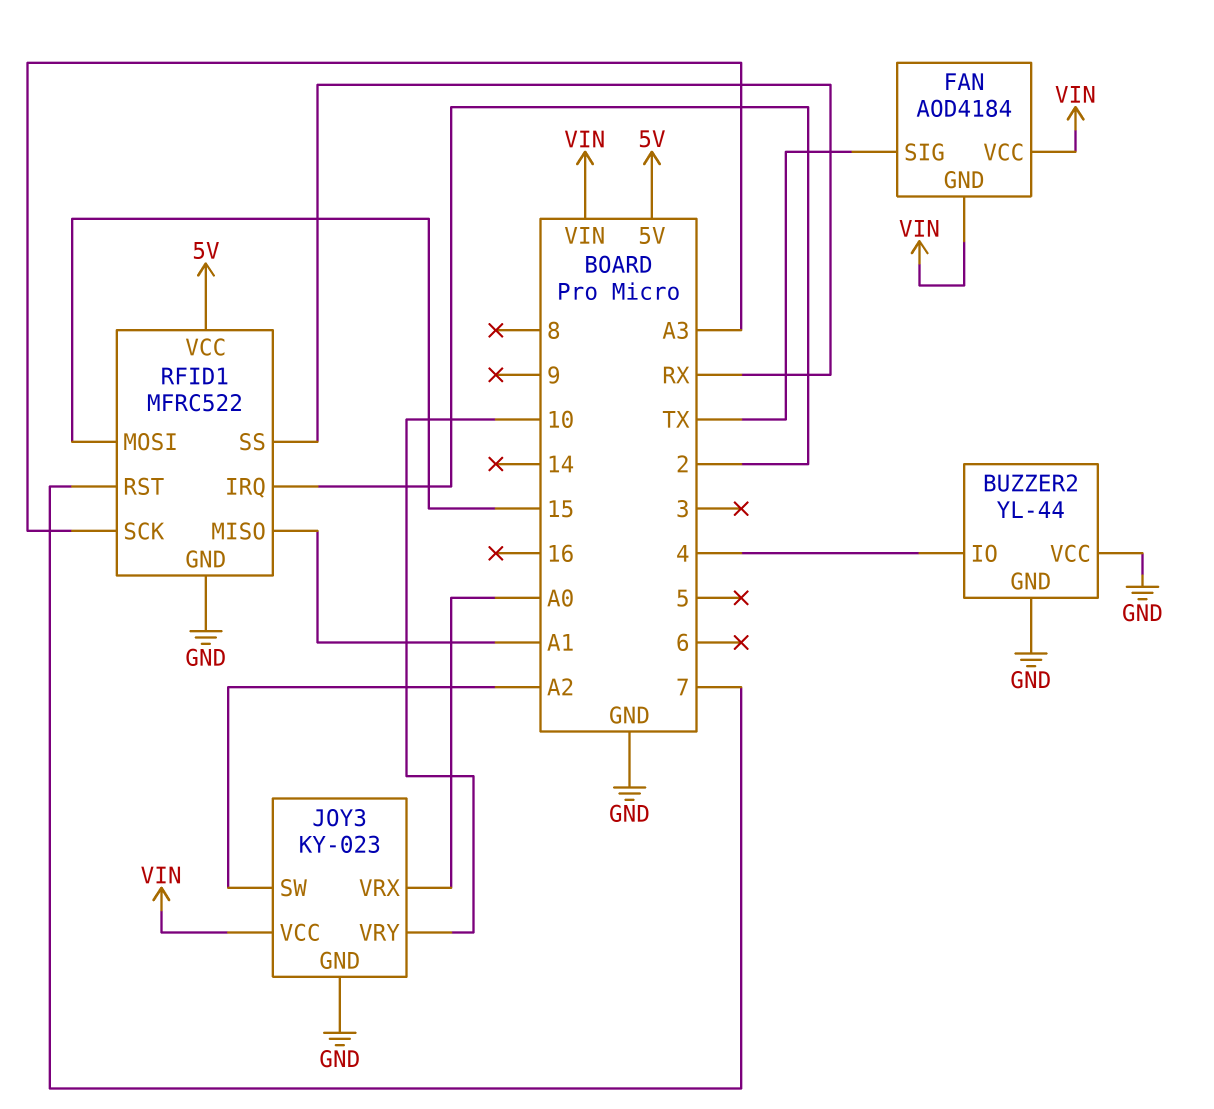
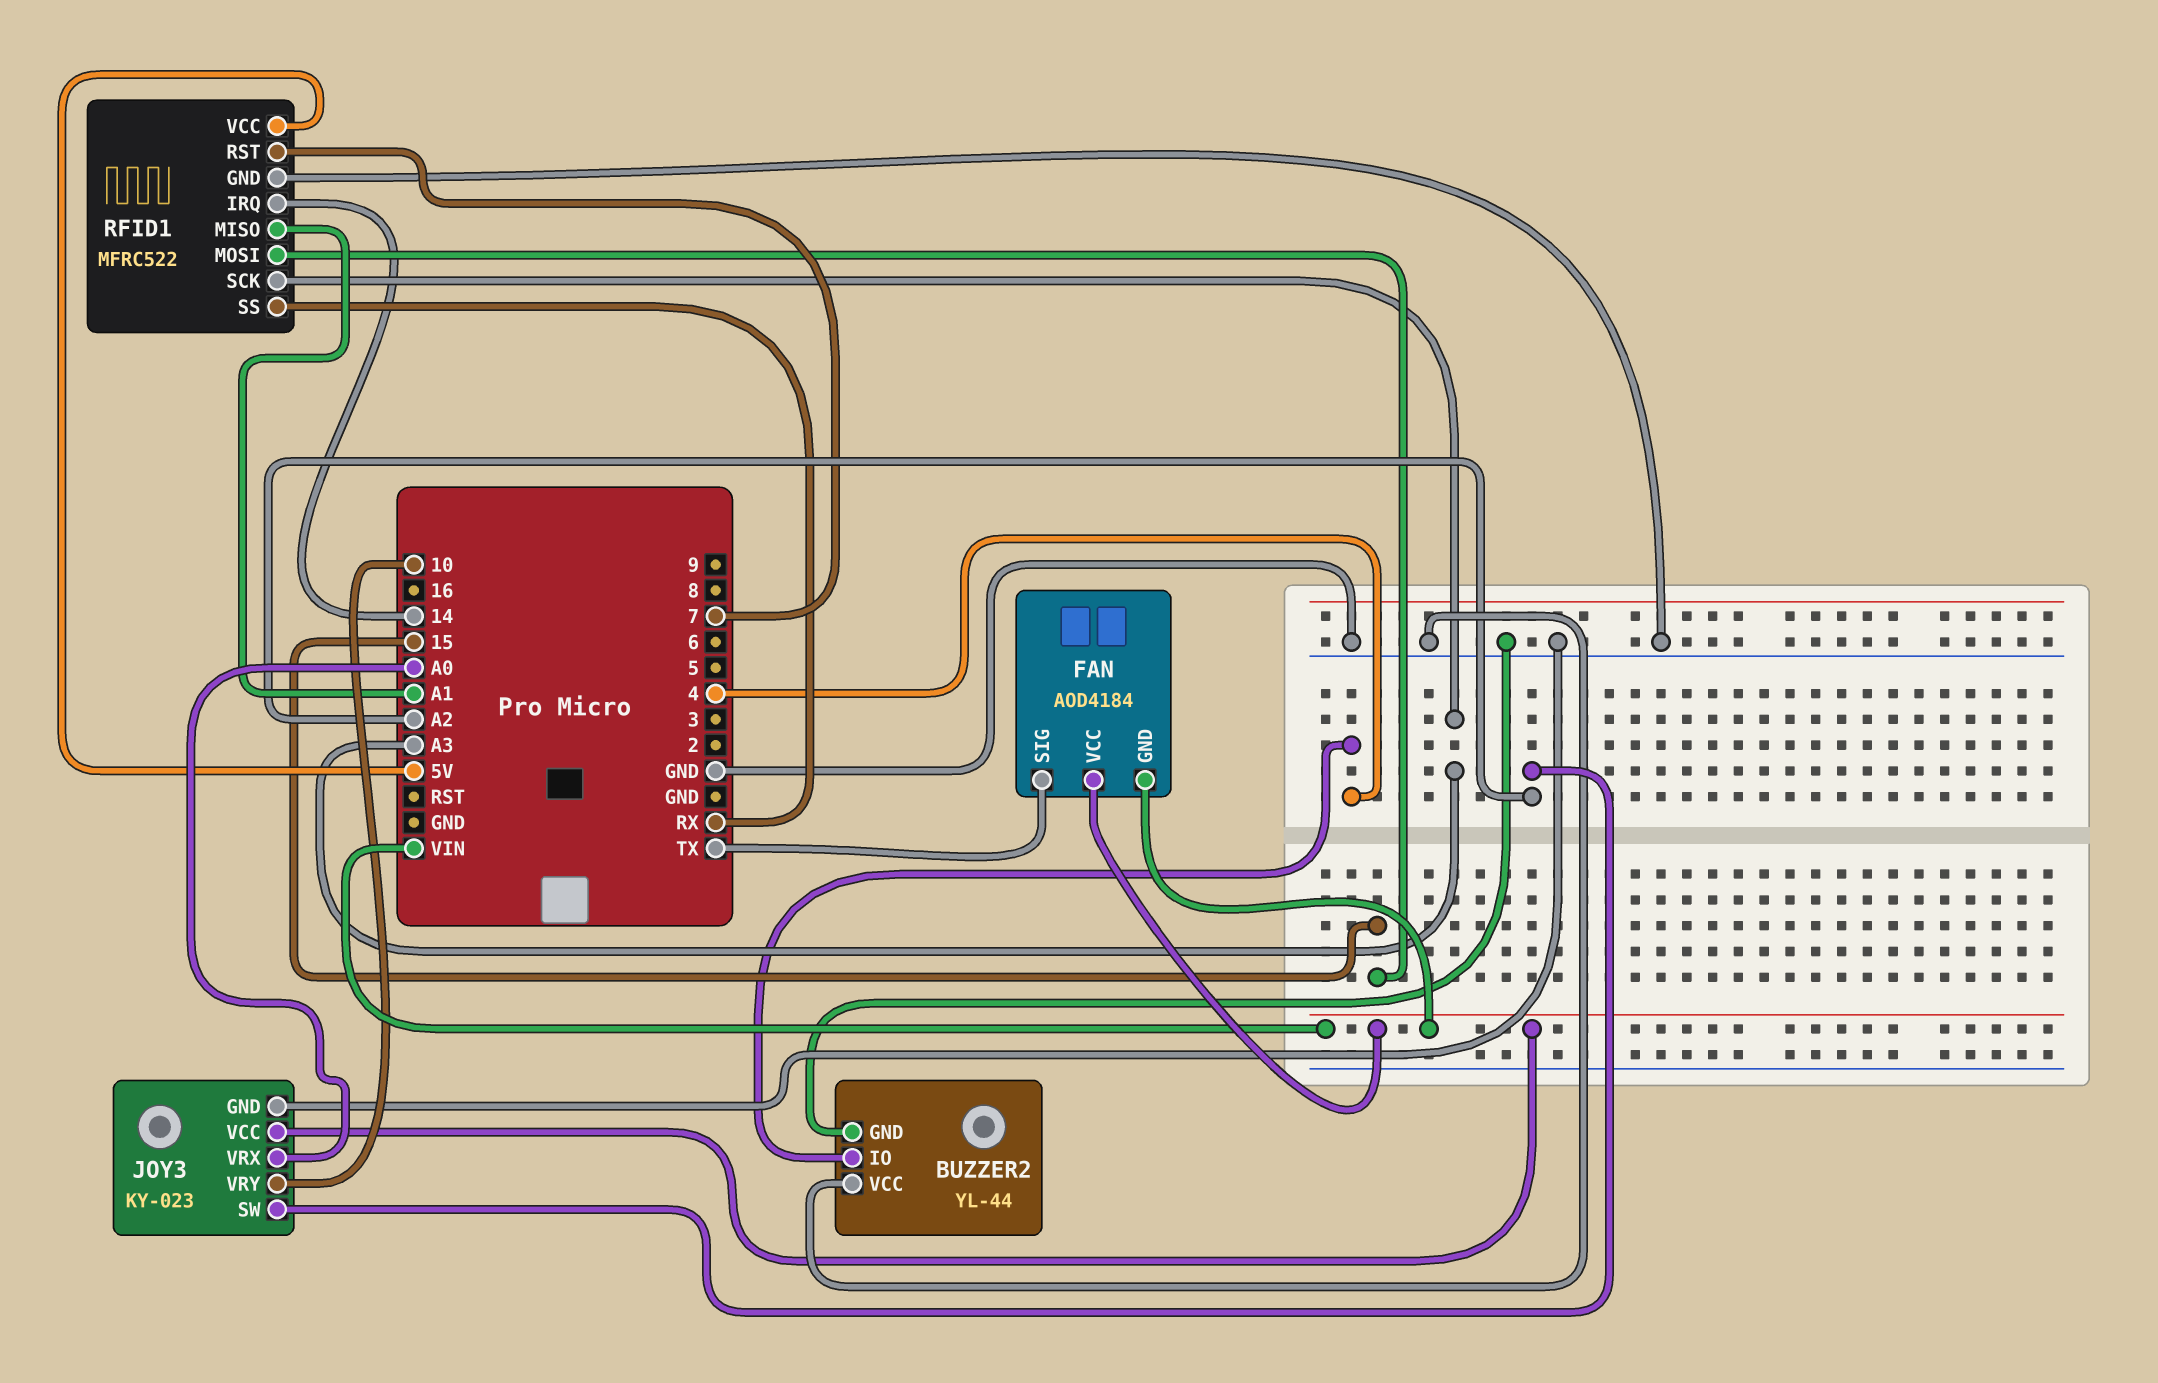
RFID1 pin IRQ: 2 -> 14

